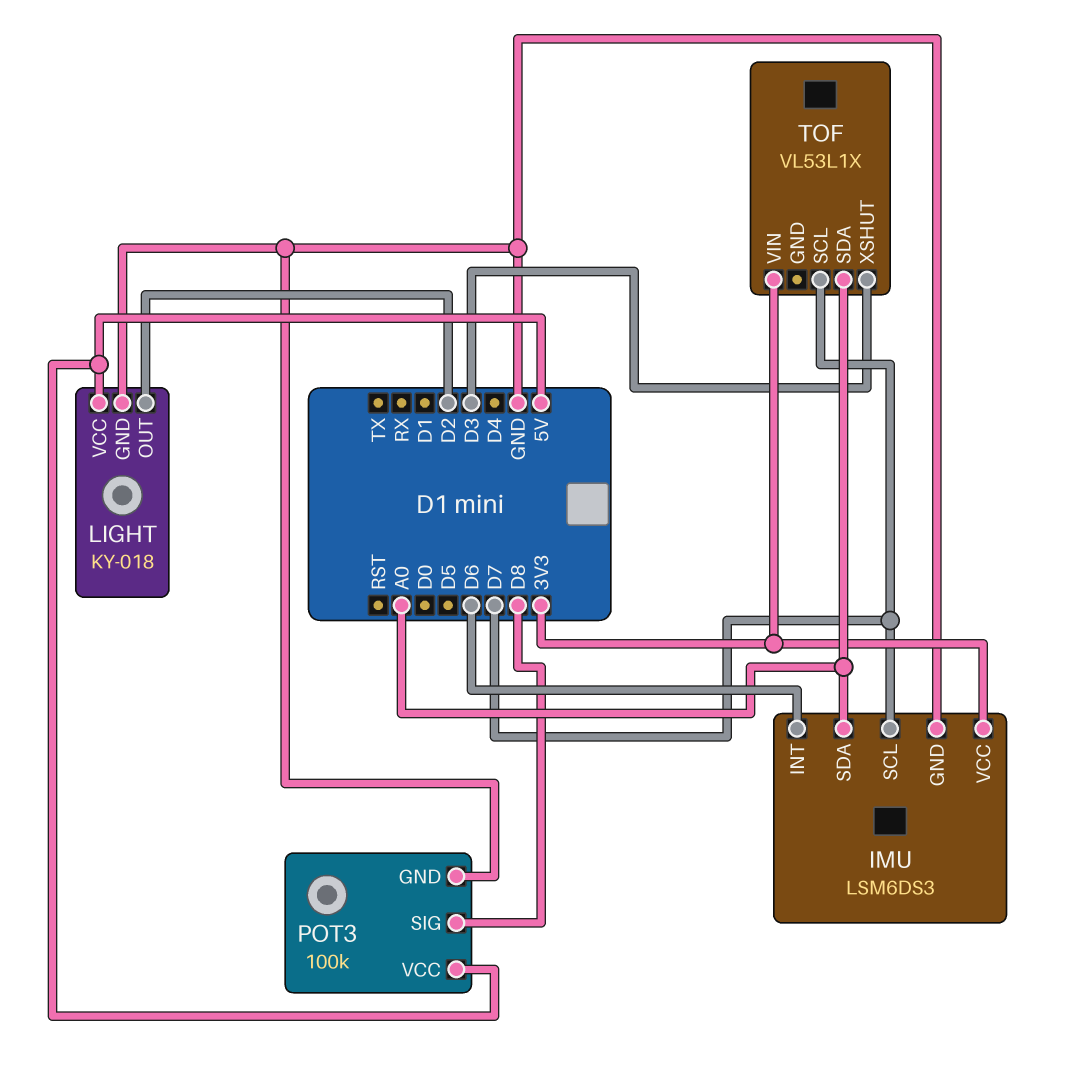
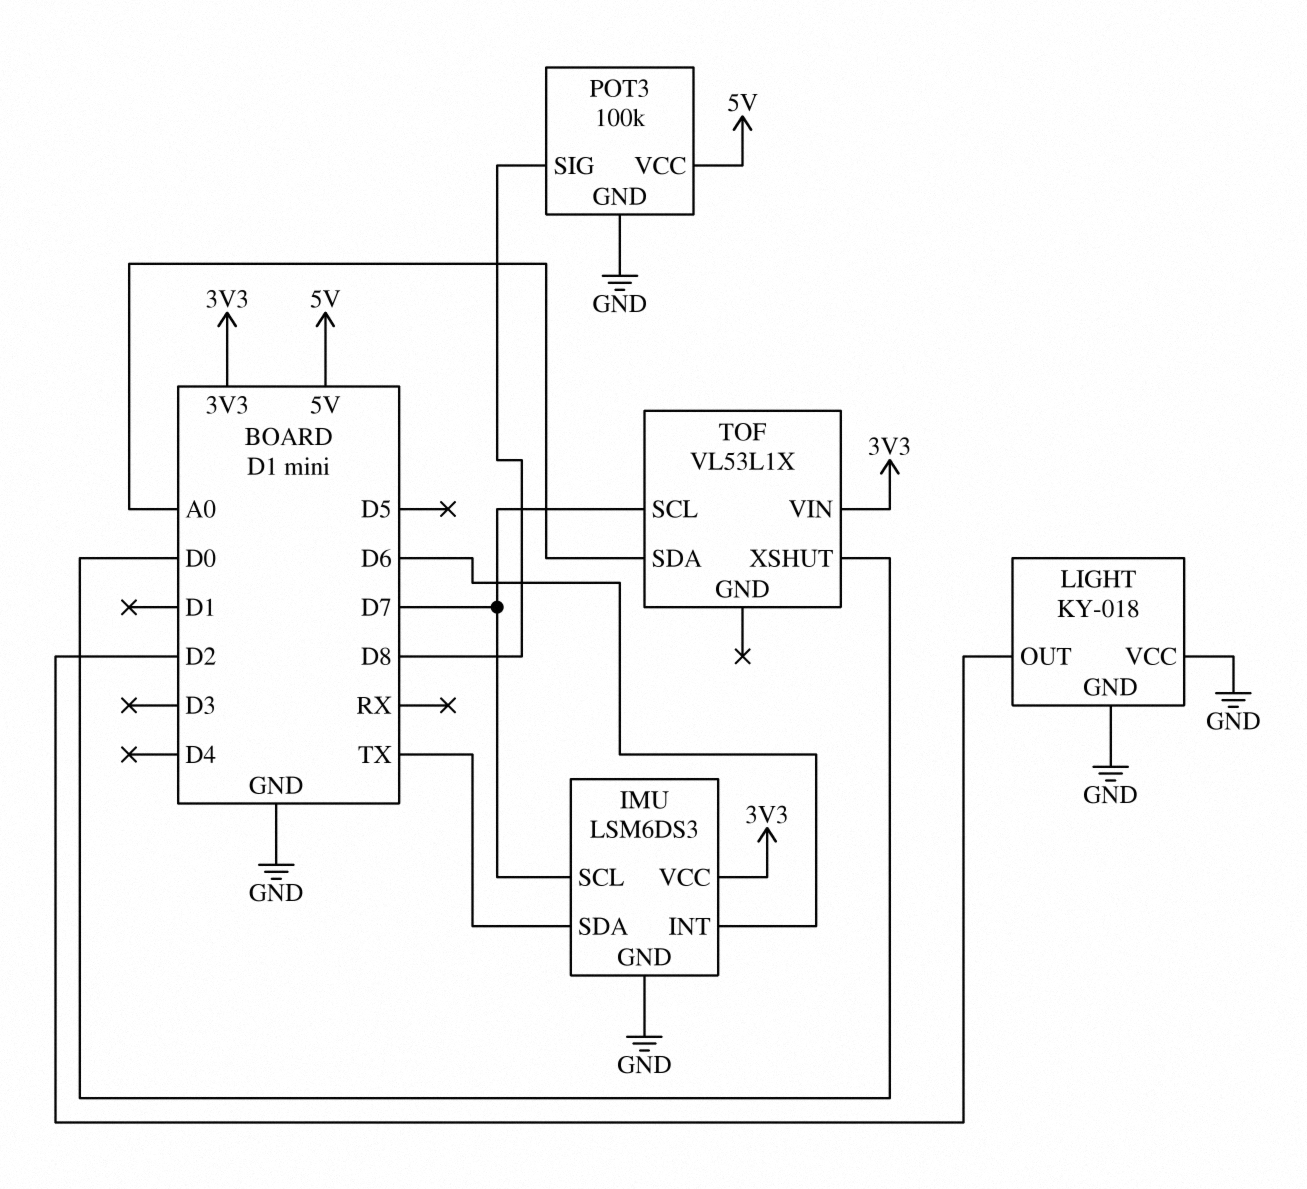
IMU pin SDA: A0 -> TX
LIGHT pin VCC: 5V -> GND
TOF pin XSHUT: D3 -> D0

